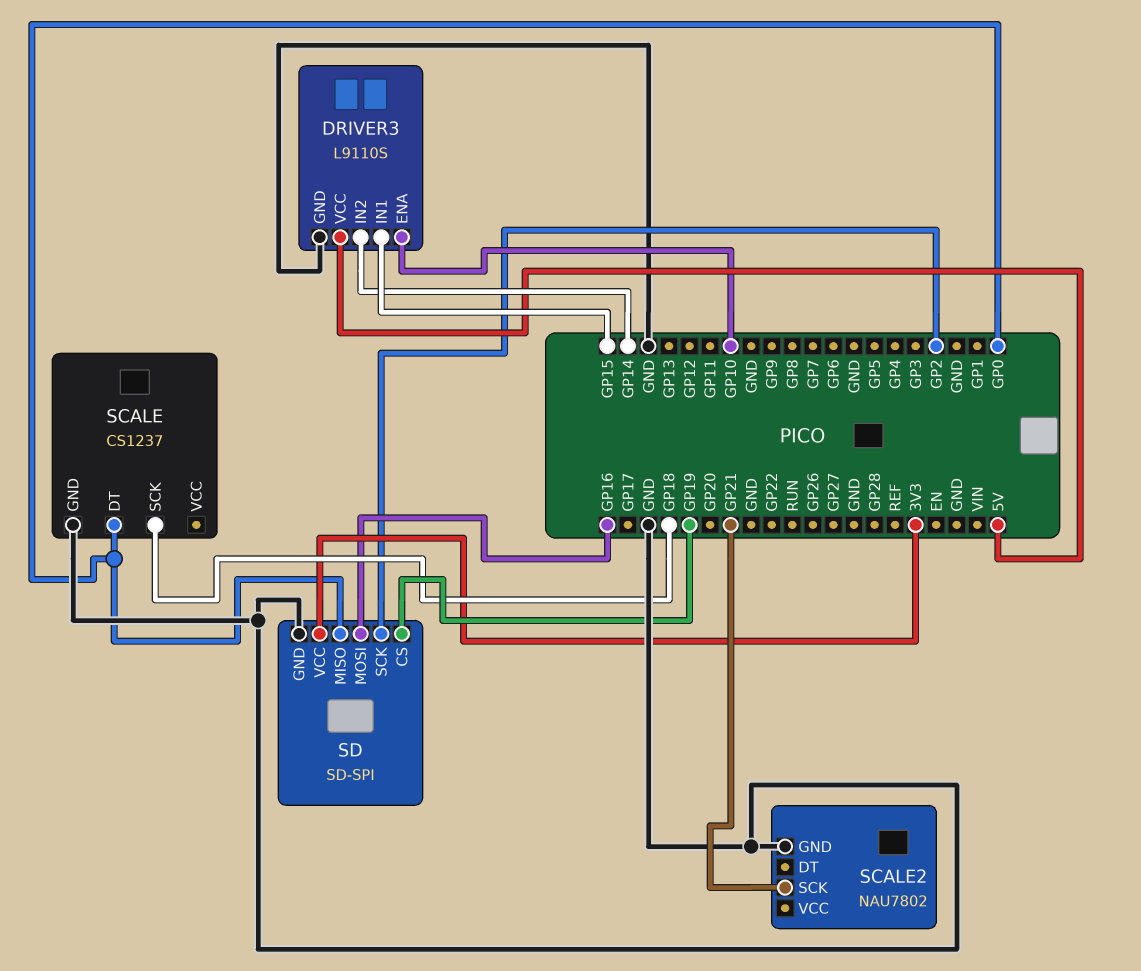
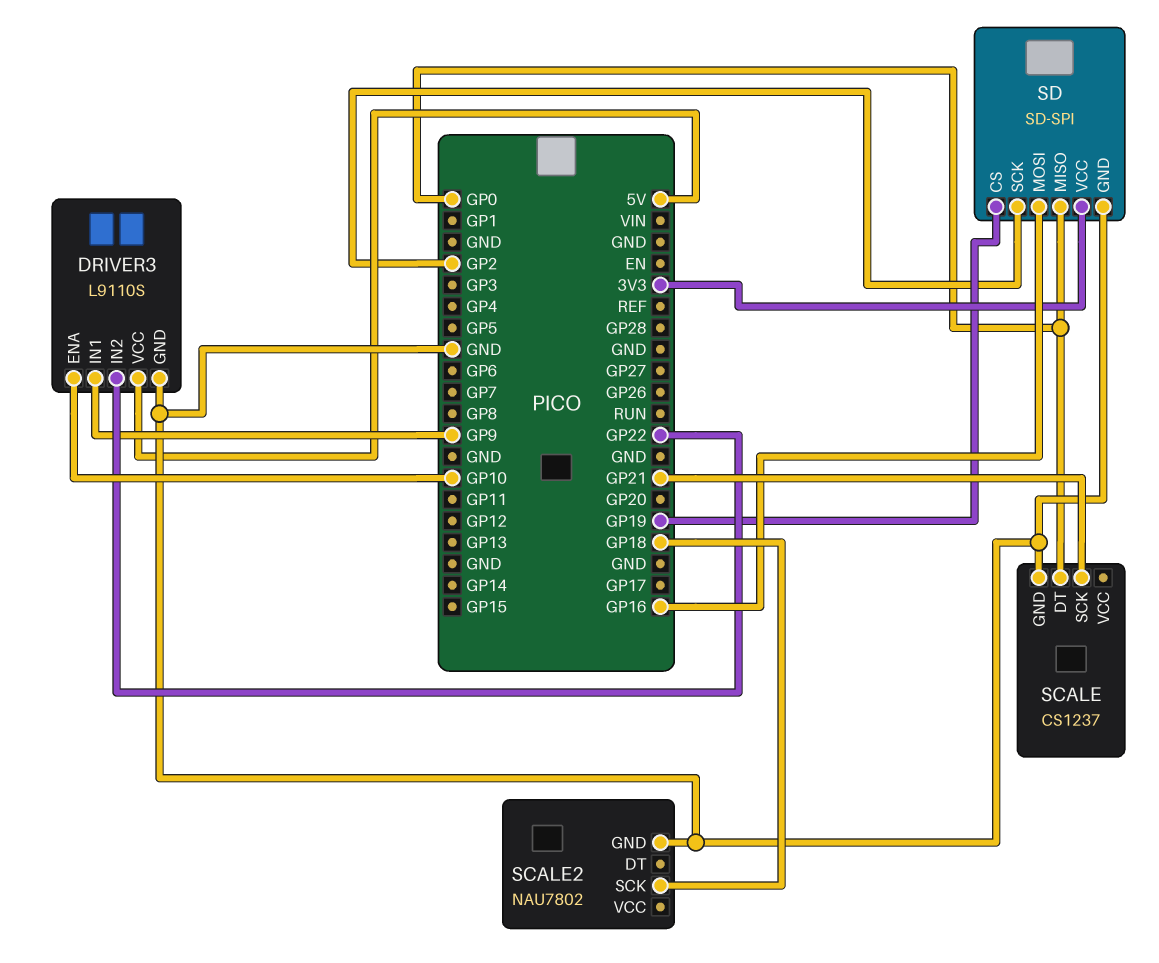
DRIVER3 pin IN1: GP15 -> GP9
DRIVER3 pin IN2: GP14 -> GP22
SCALE pin SCK: GP18 -> GP21
SCALE2 pin SCK: GP21 -> GP18

